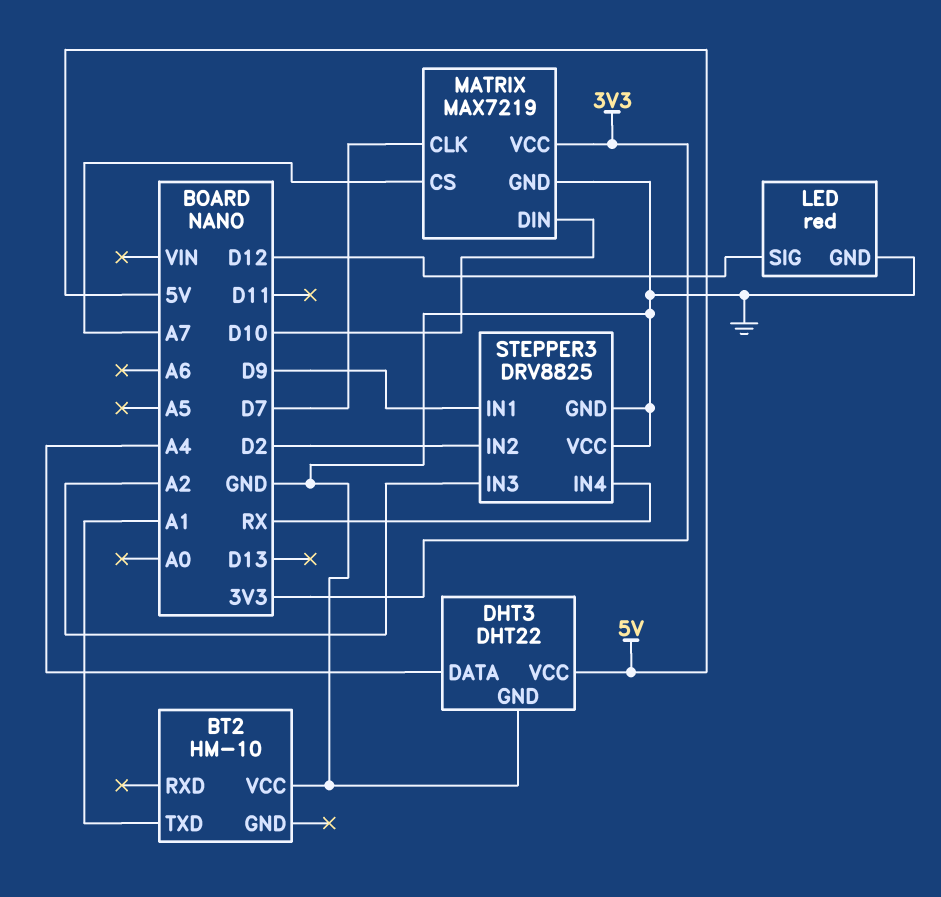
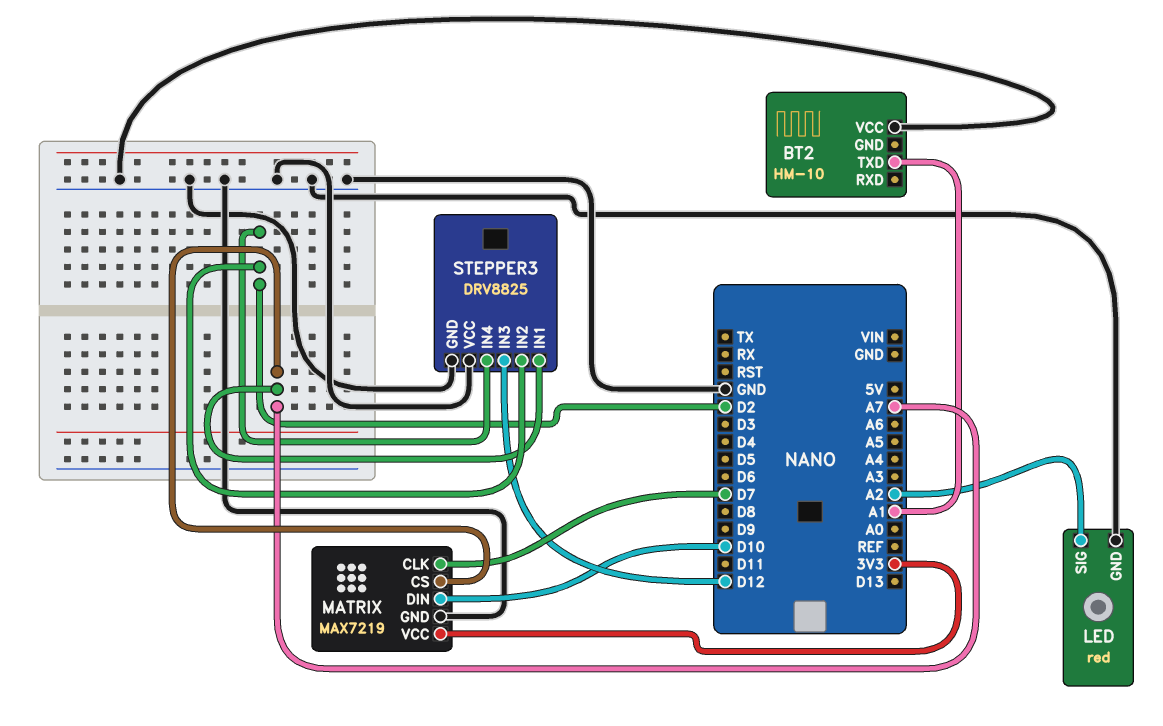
DHT3: DHT22 -> none
DHT3 pin DATA: A4 -> none
DHT3 pin GND: GND -> none
DHT3 pin VCC: 5V -> none
LED pin SIG: D12 -> A2
STEPPER3 pin IN1: D9 -> A7
STEPPER3 pin IN3: A2 -> D12
STEPPER3 pin IN4: RX -> D2

